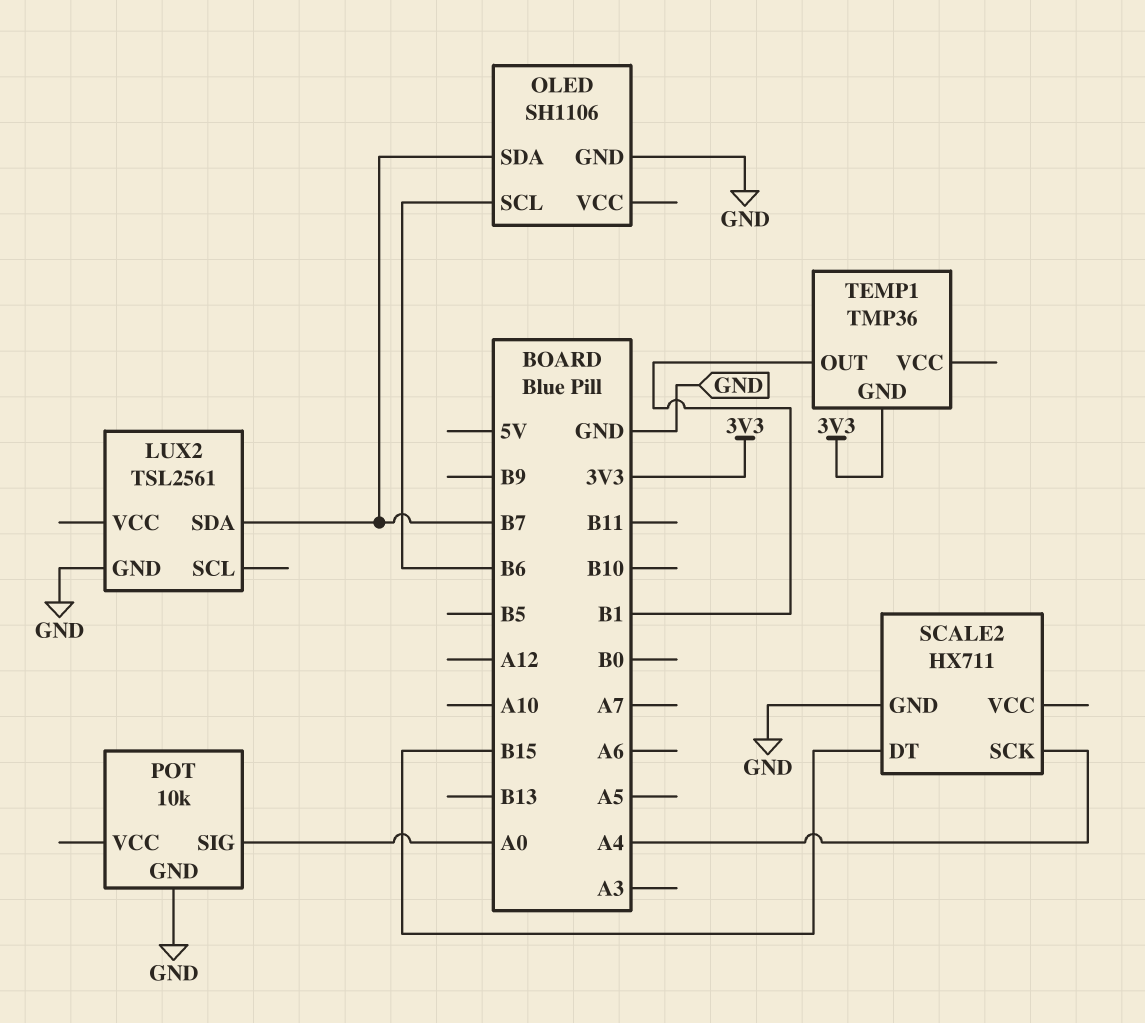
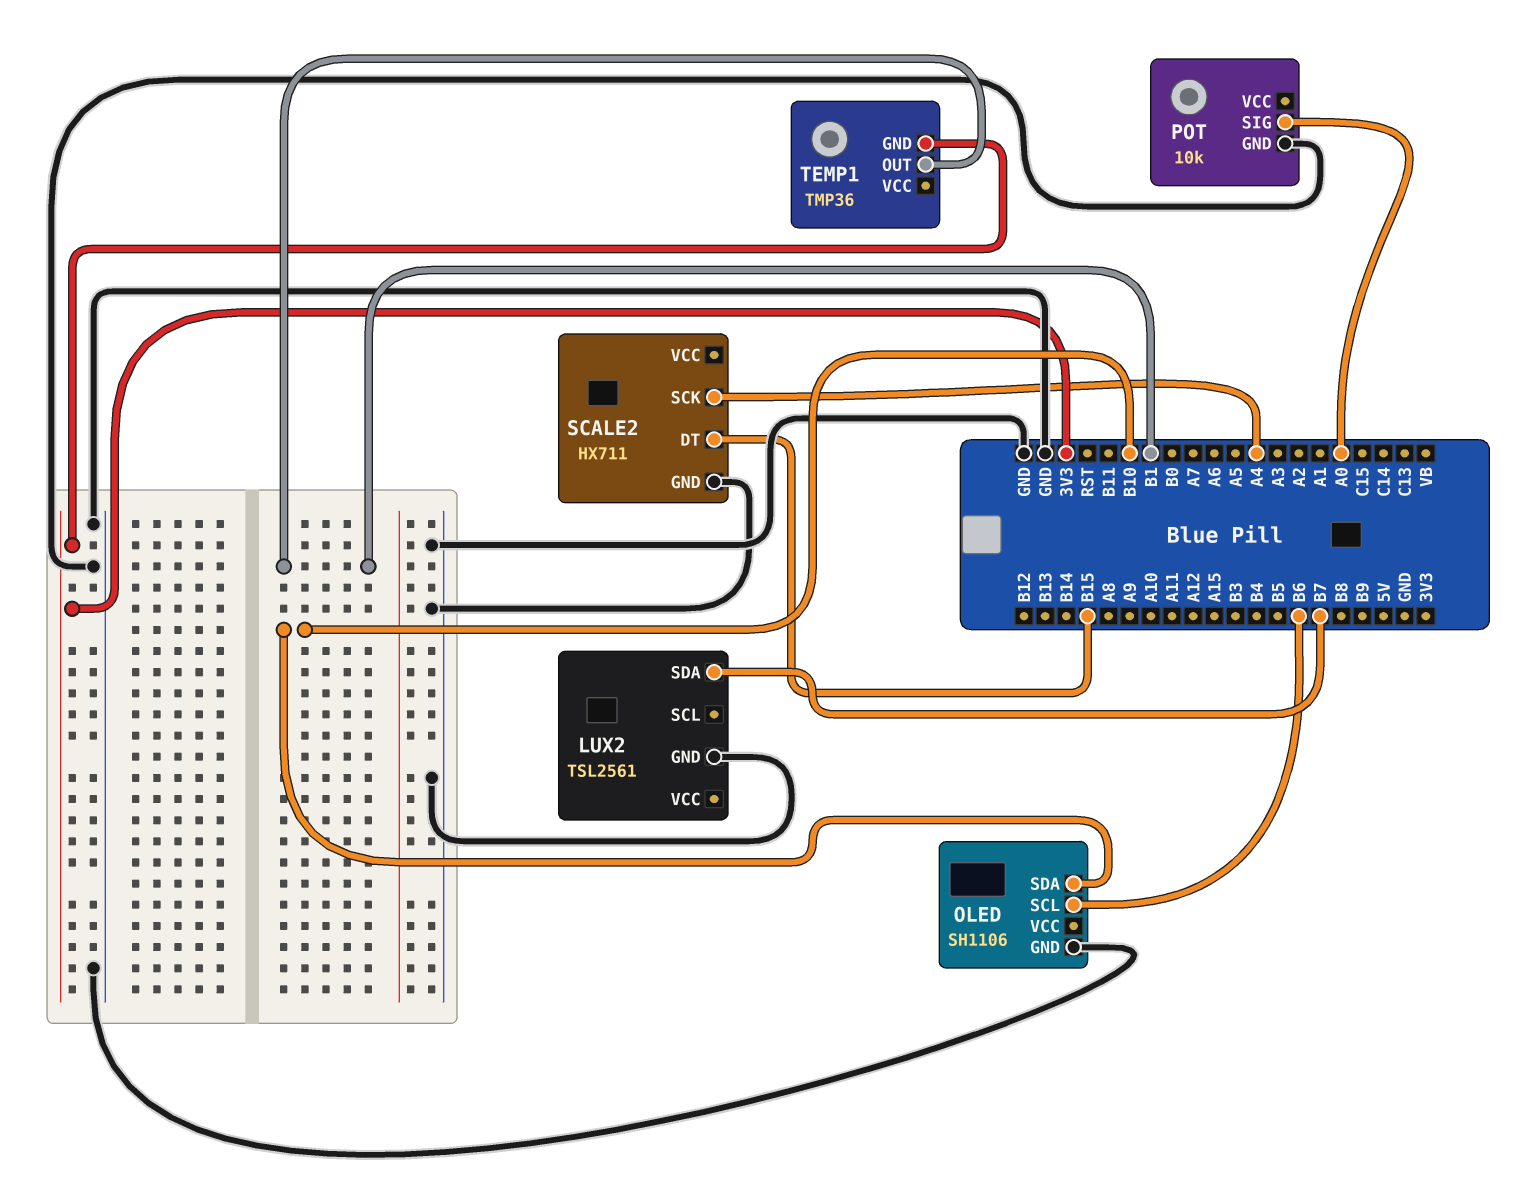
OLED pin SDA: B7 -> B10

